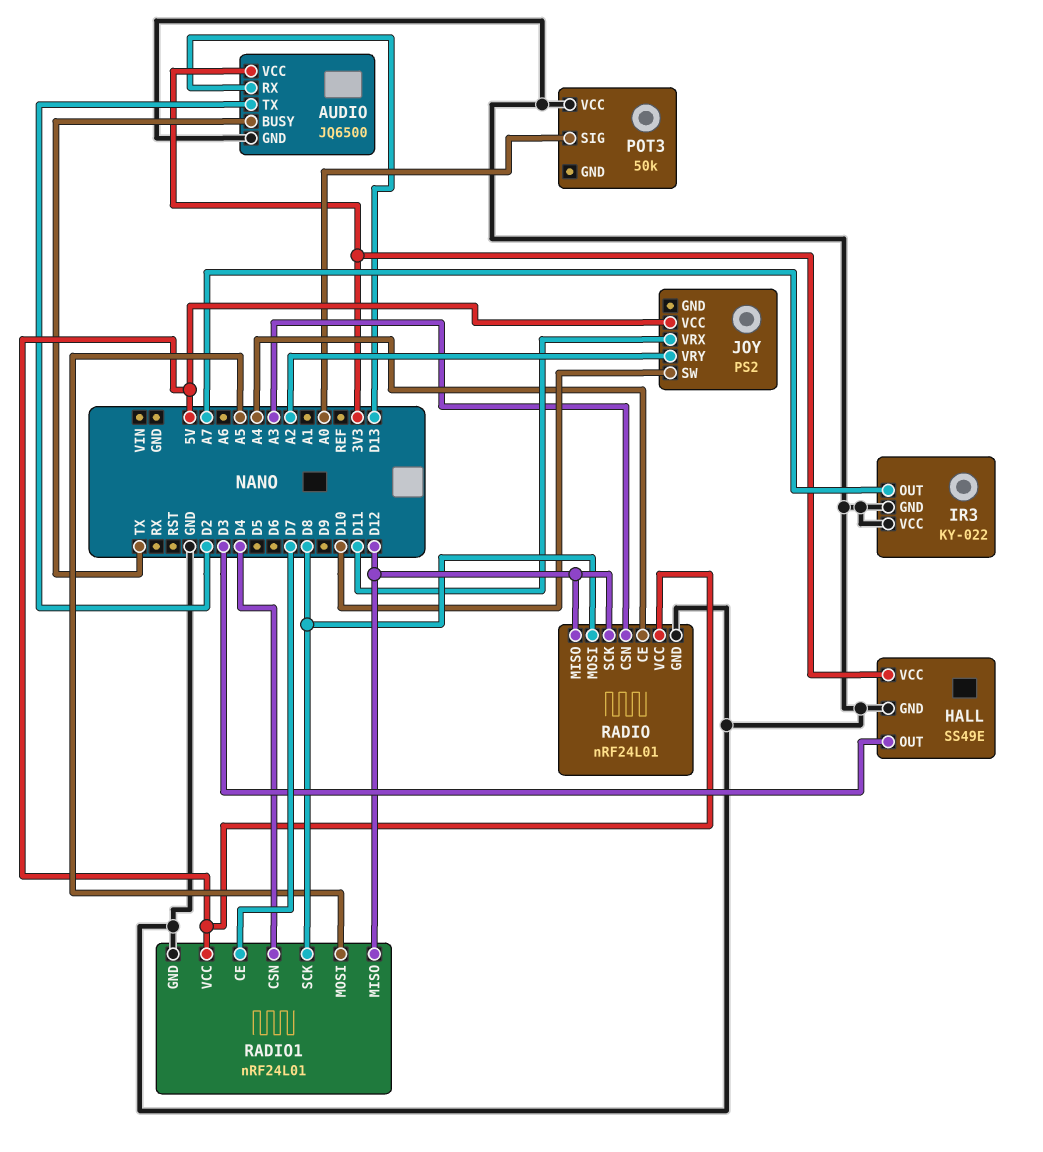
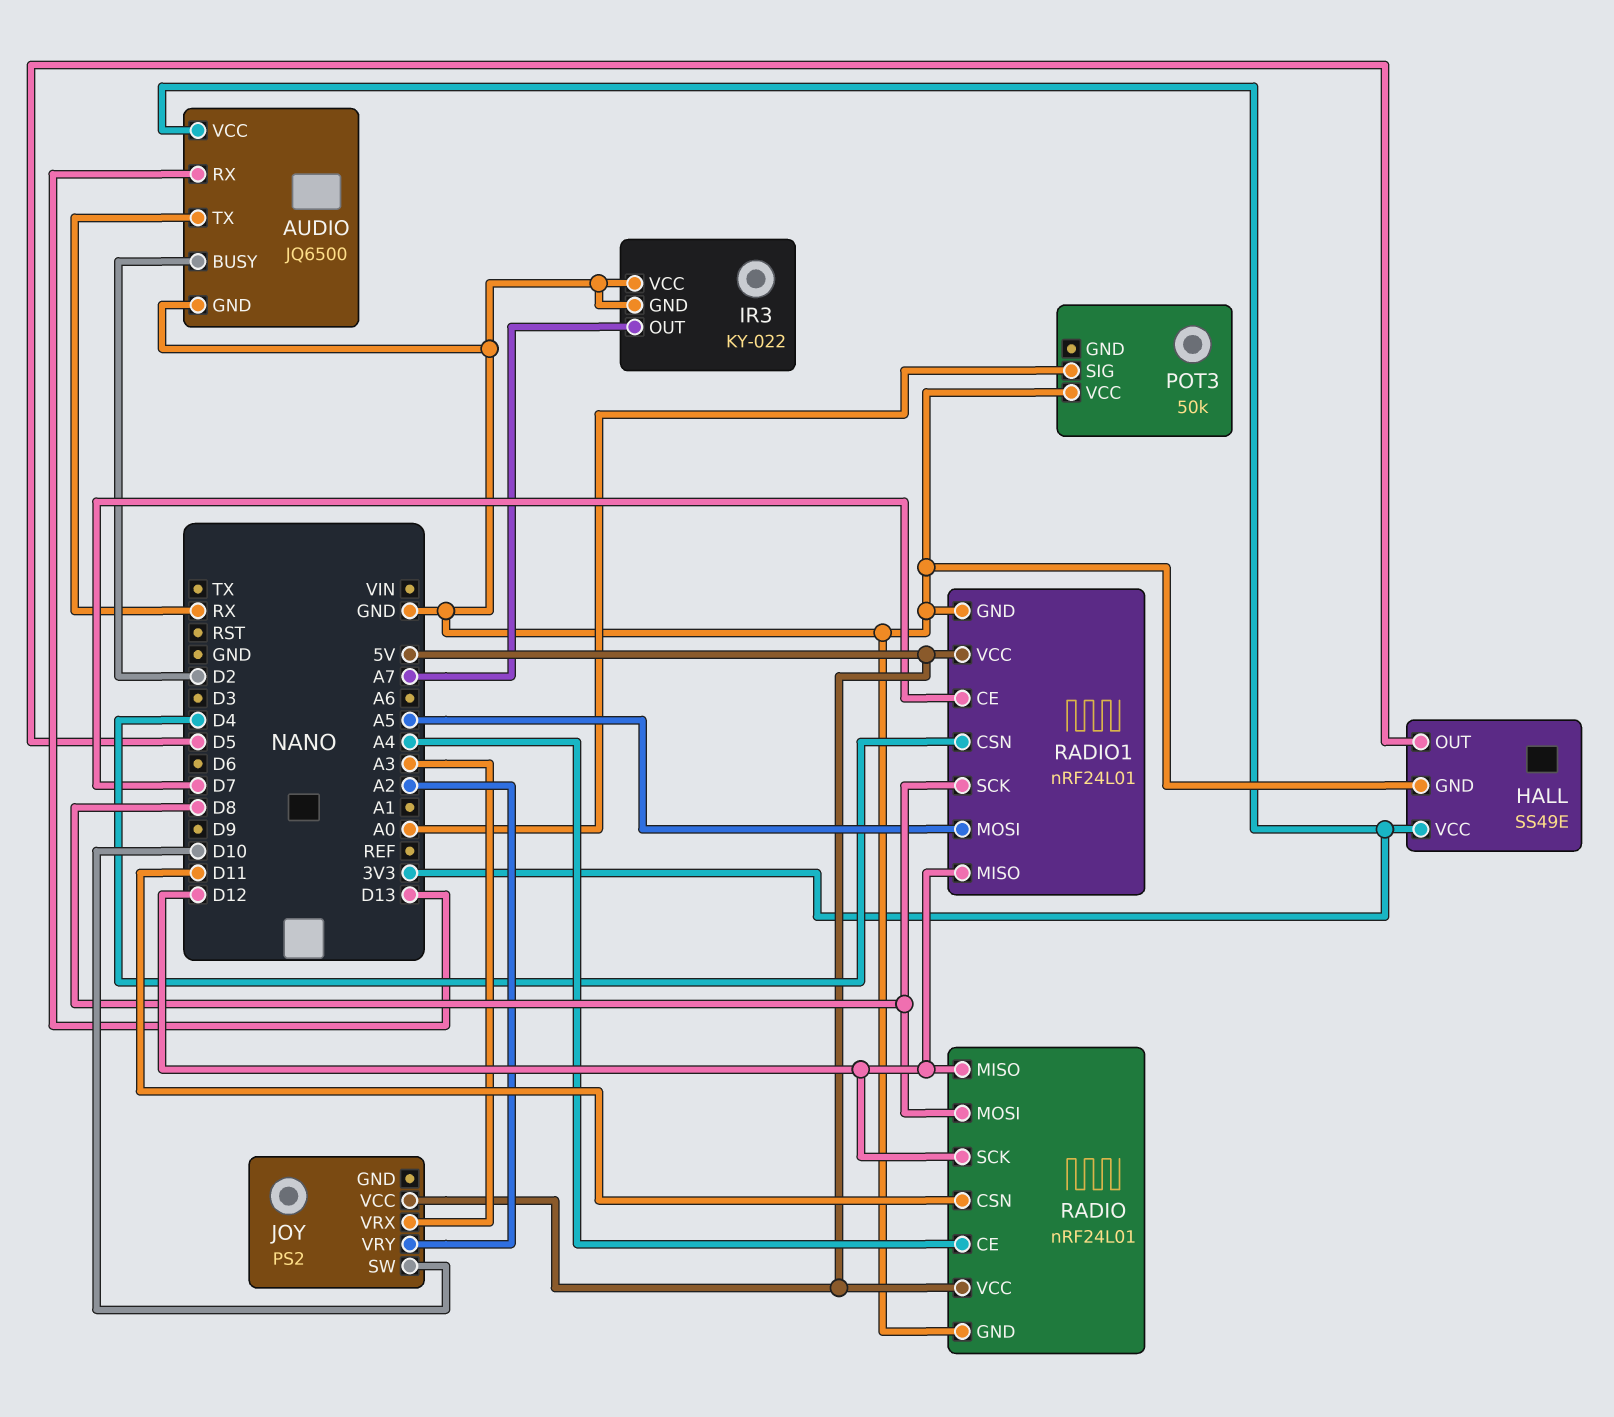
AUDIO pin BUSY: TX -> D2
AUDIO pin TX: D2 -> RX
HALL pin OUT: D3 -> D5
JOY pin VRX: D11 -> A3
RADIO pin CSN: A3 -> D11

